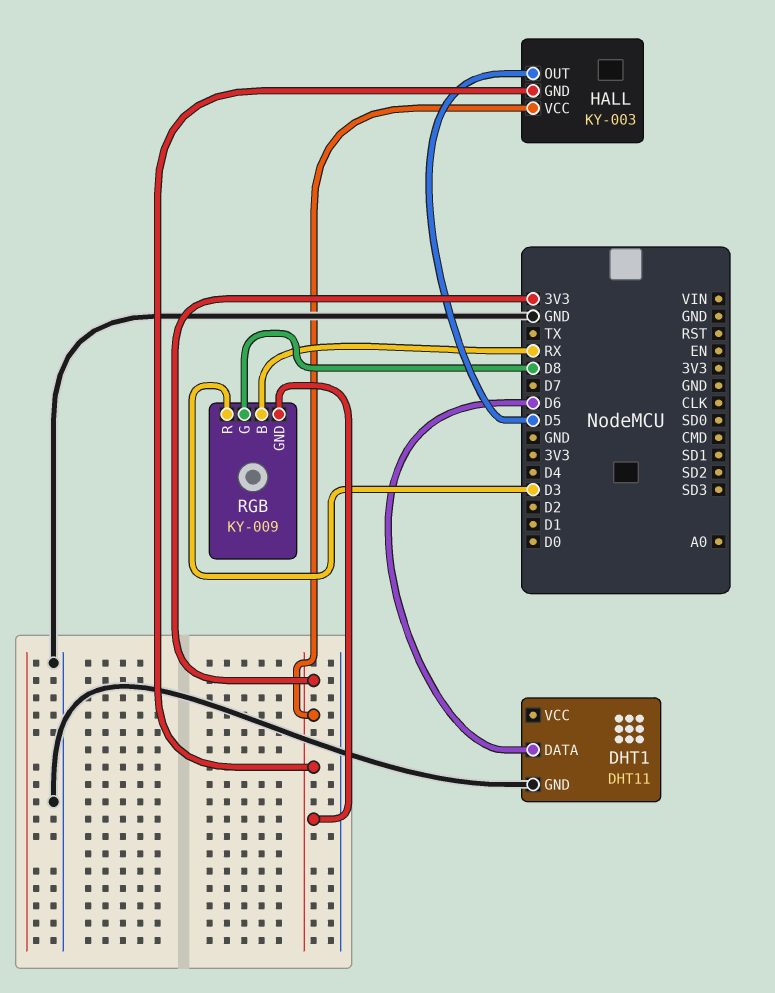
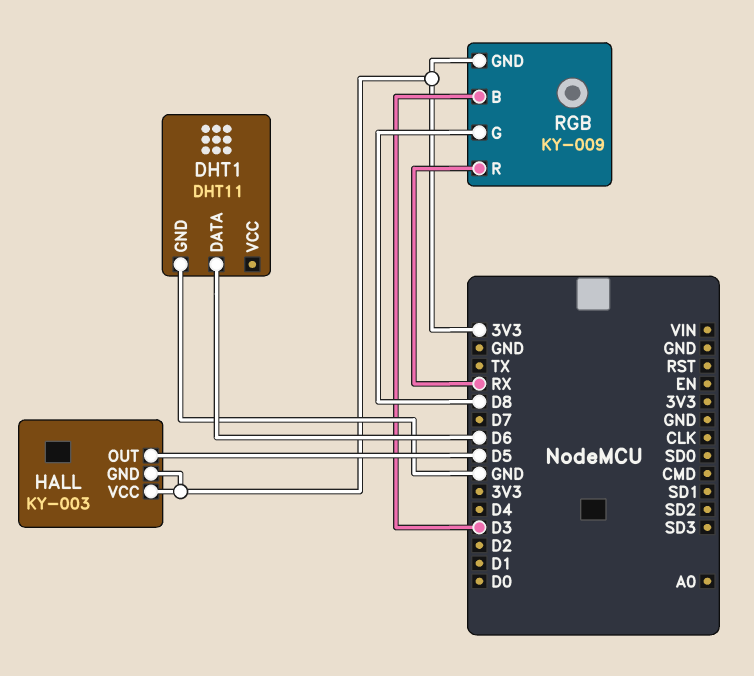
RGB pin B: RX -> D3
RGB pin R: D3 -> RX

